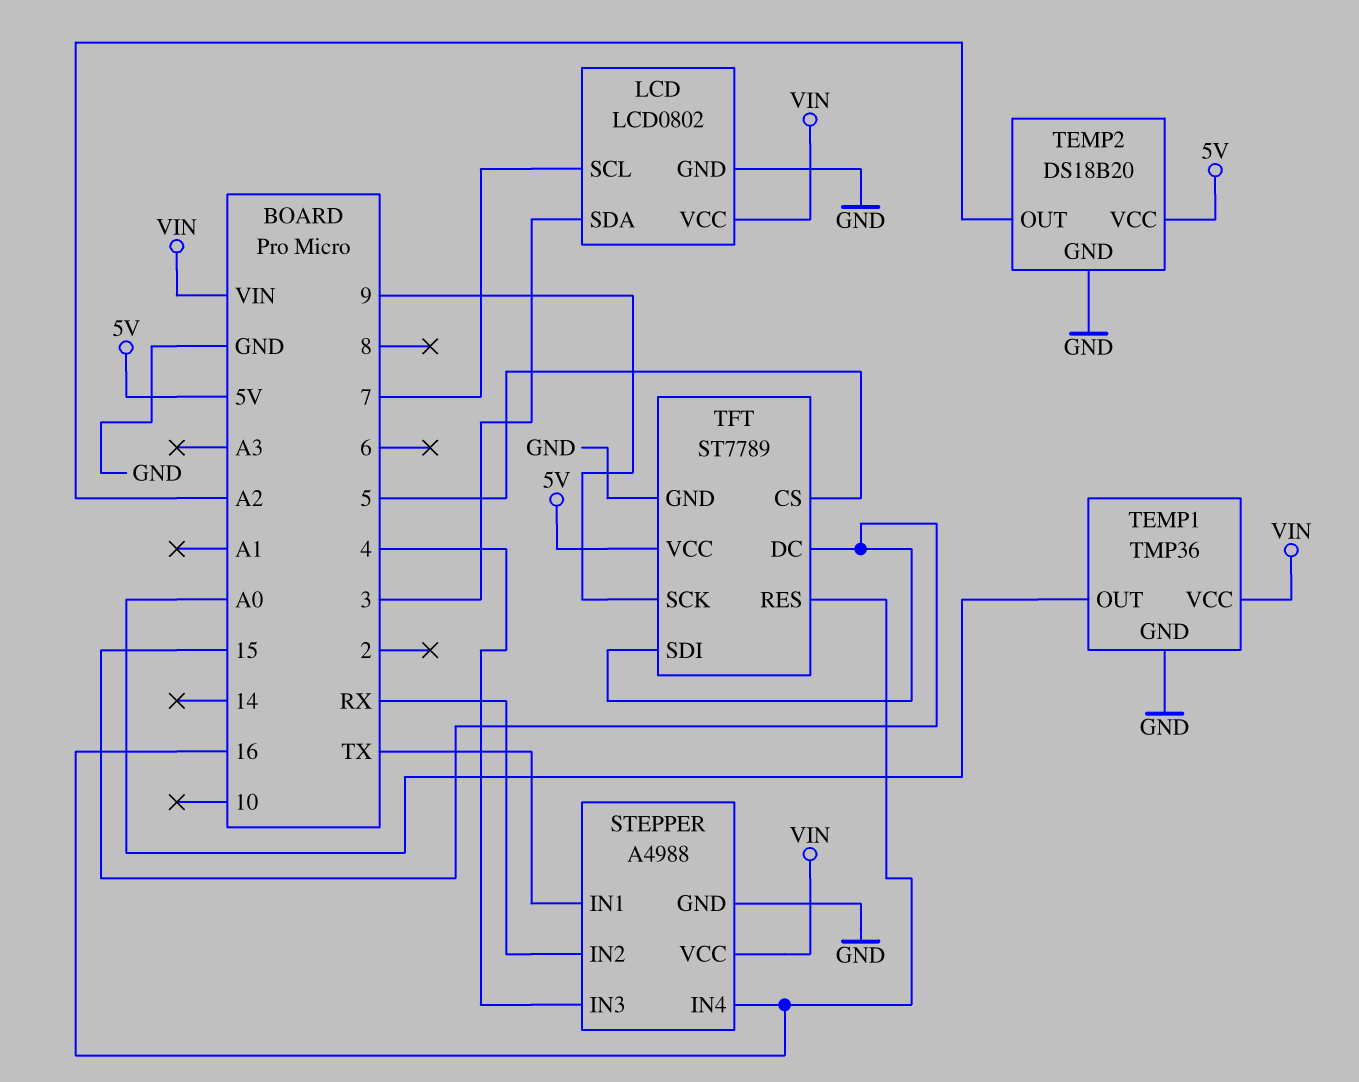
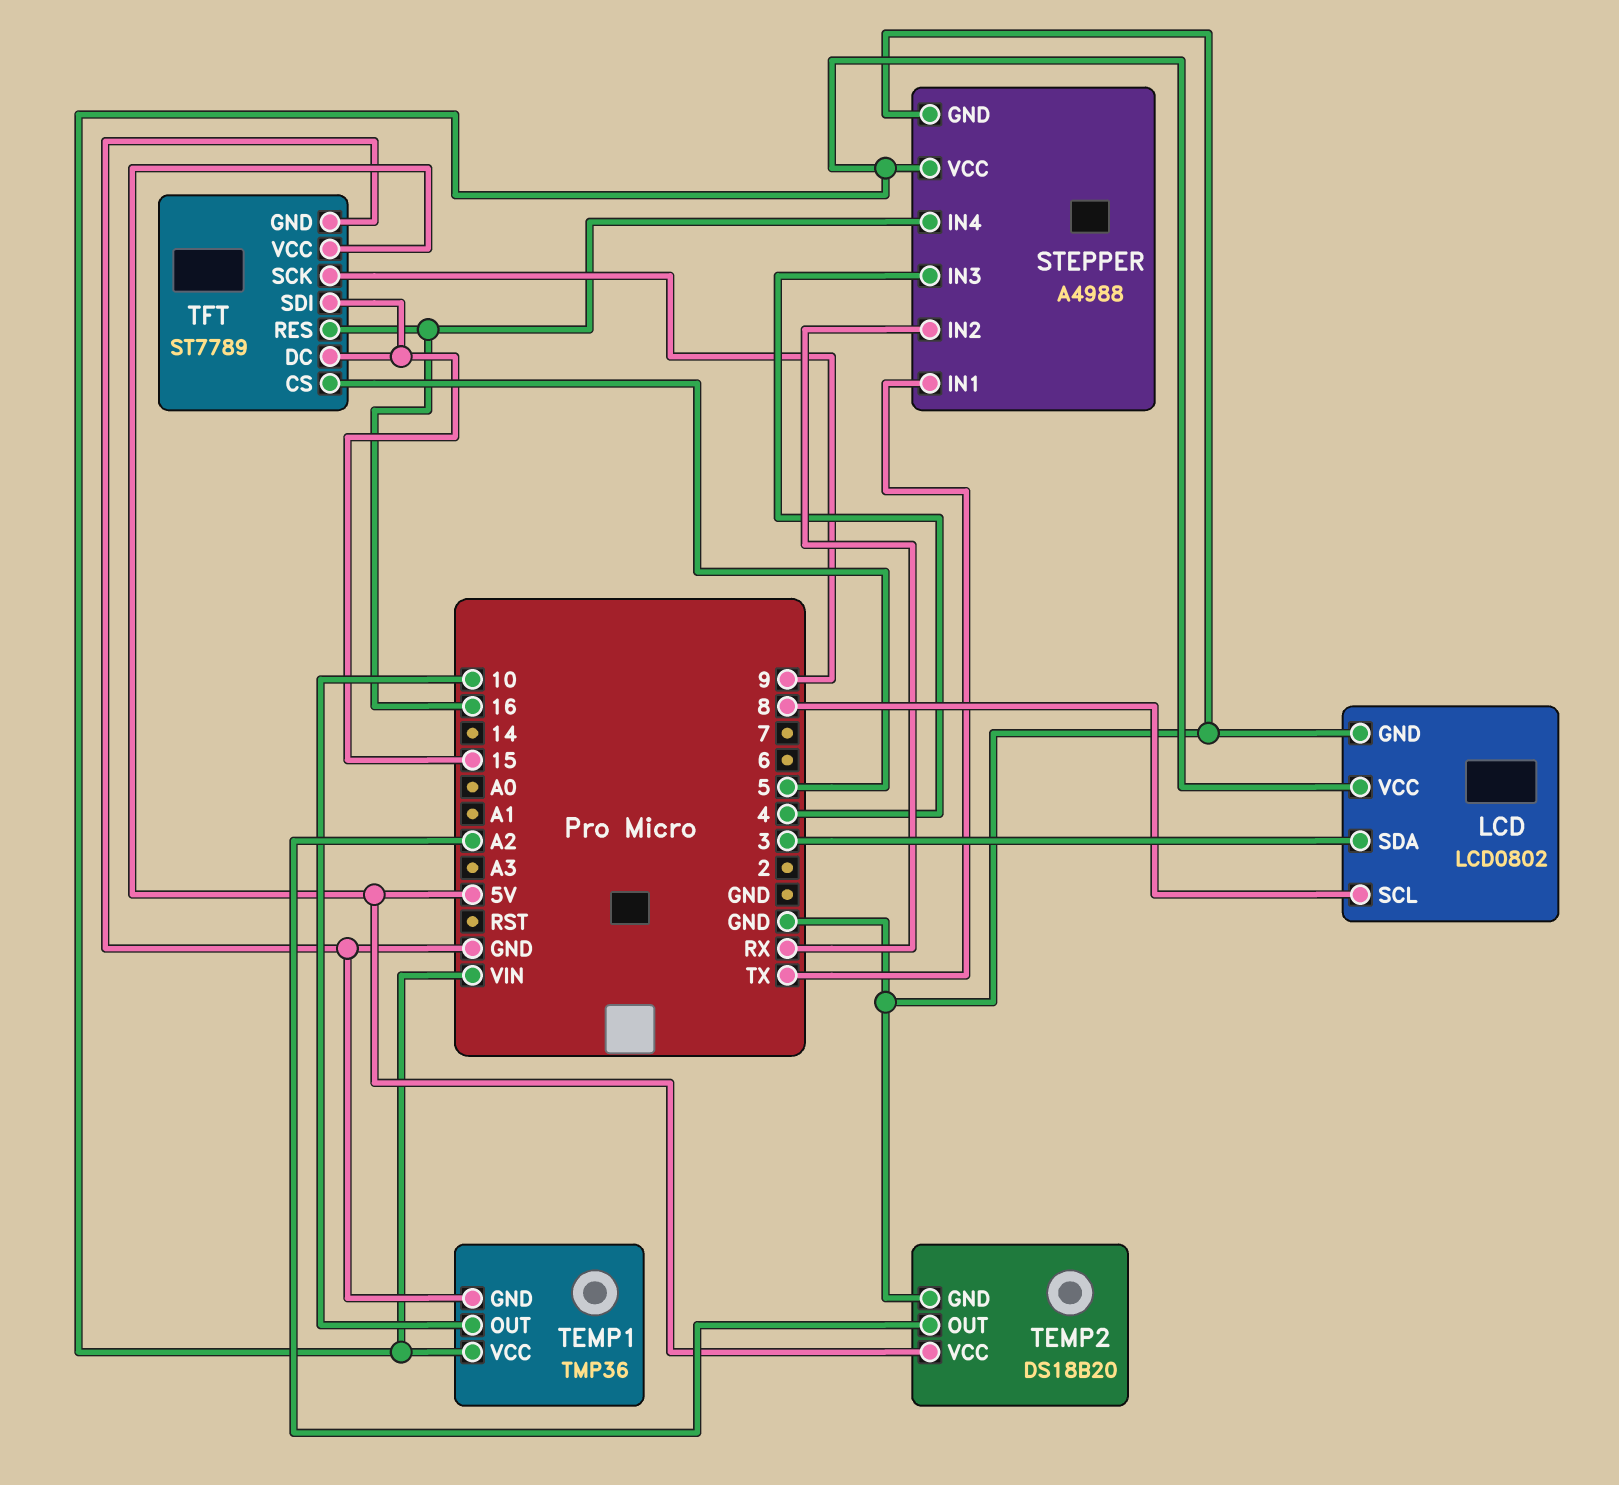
LCD pin SCL: 7 -> 8
TEMP1 pin OUT: A0 -> 10

